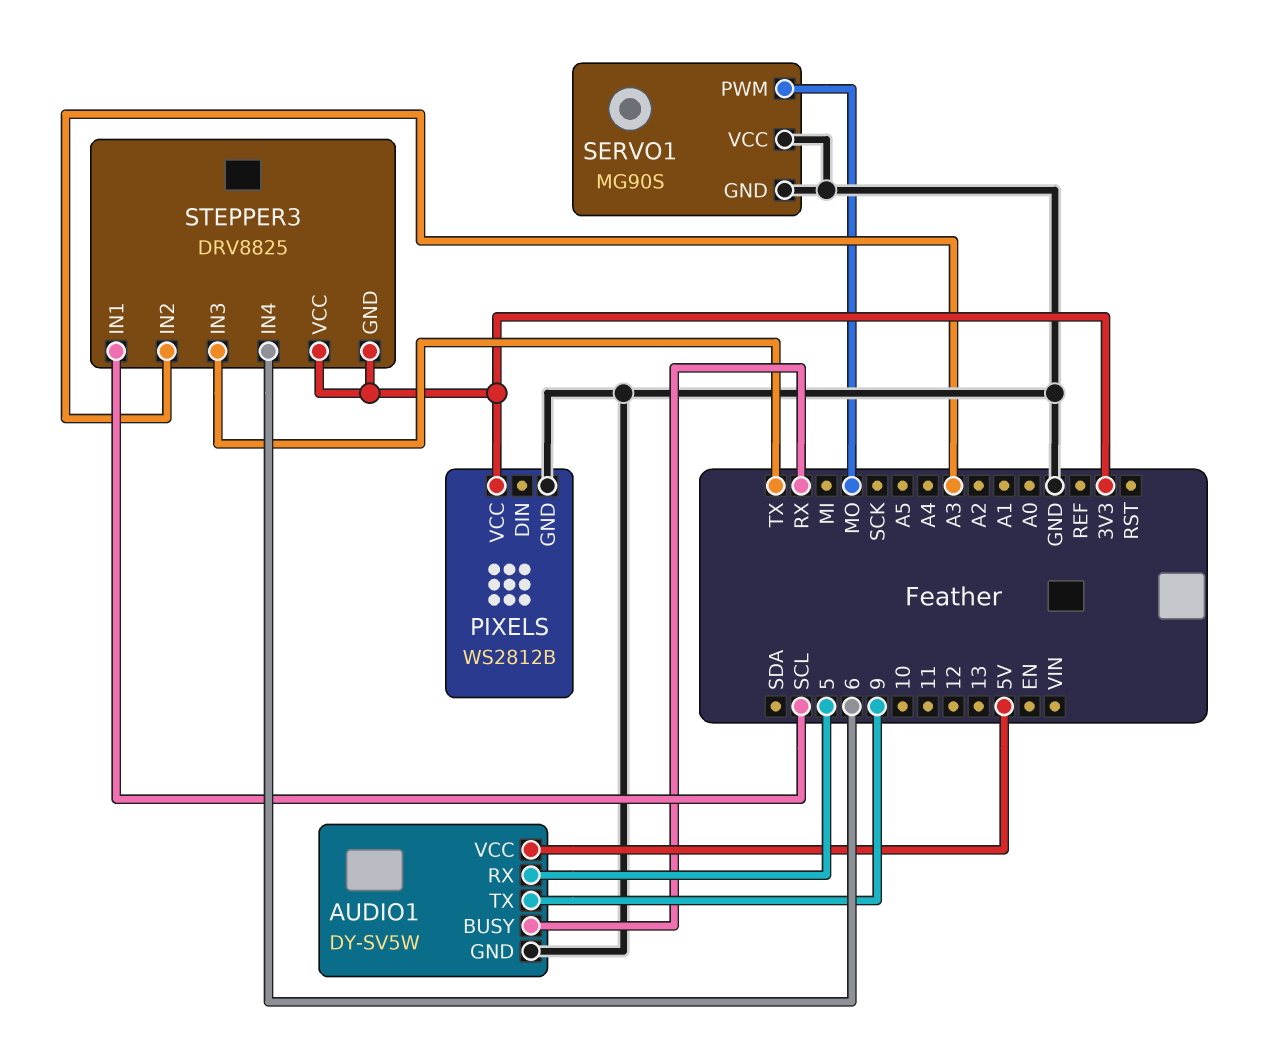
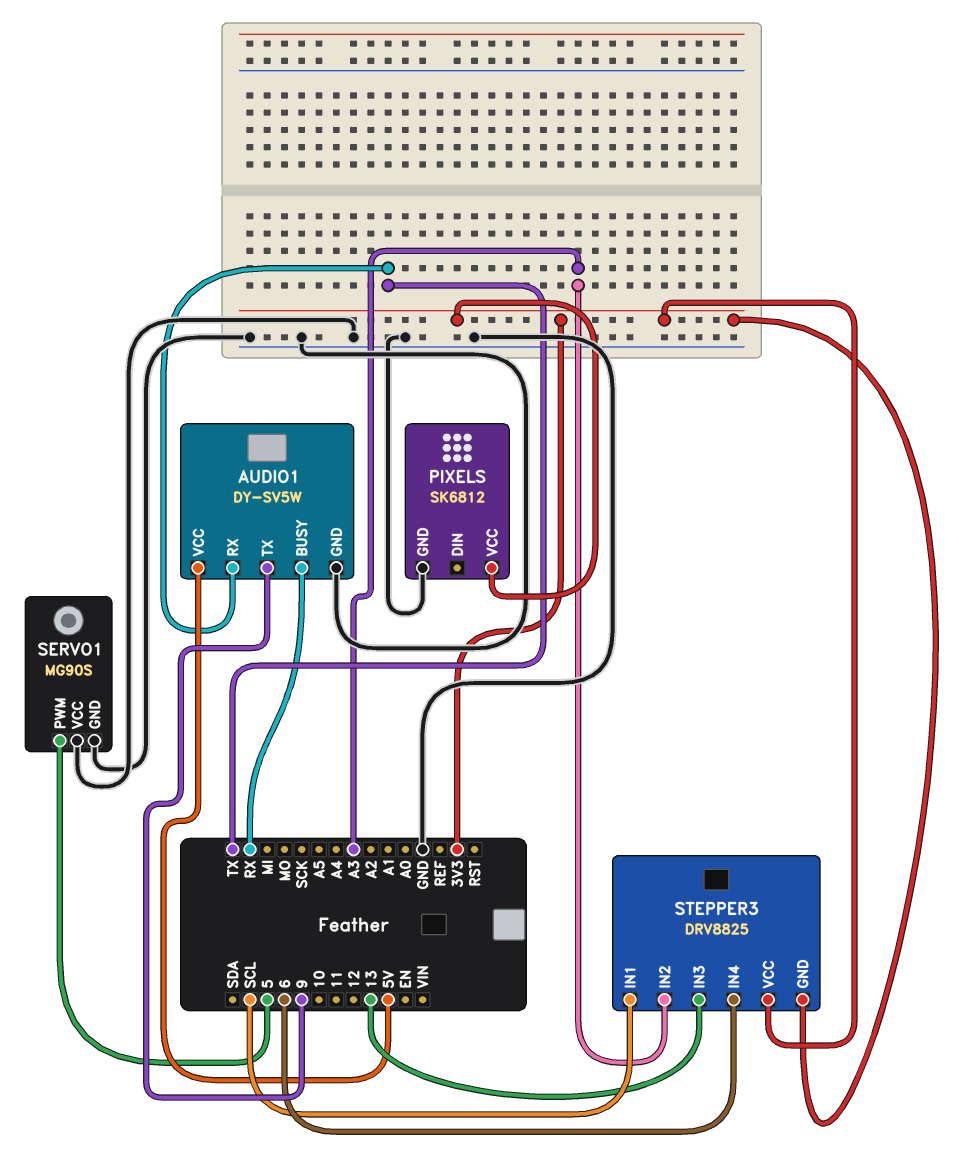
AUDIO1 pin RX: 5 -> TX
PIXELS: WS2812B -> SK6812
SERVO1 pin PWM: MO -> 5
STEPPER3 pin IN3: TX -> 13

